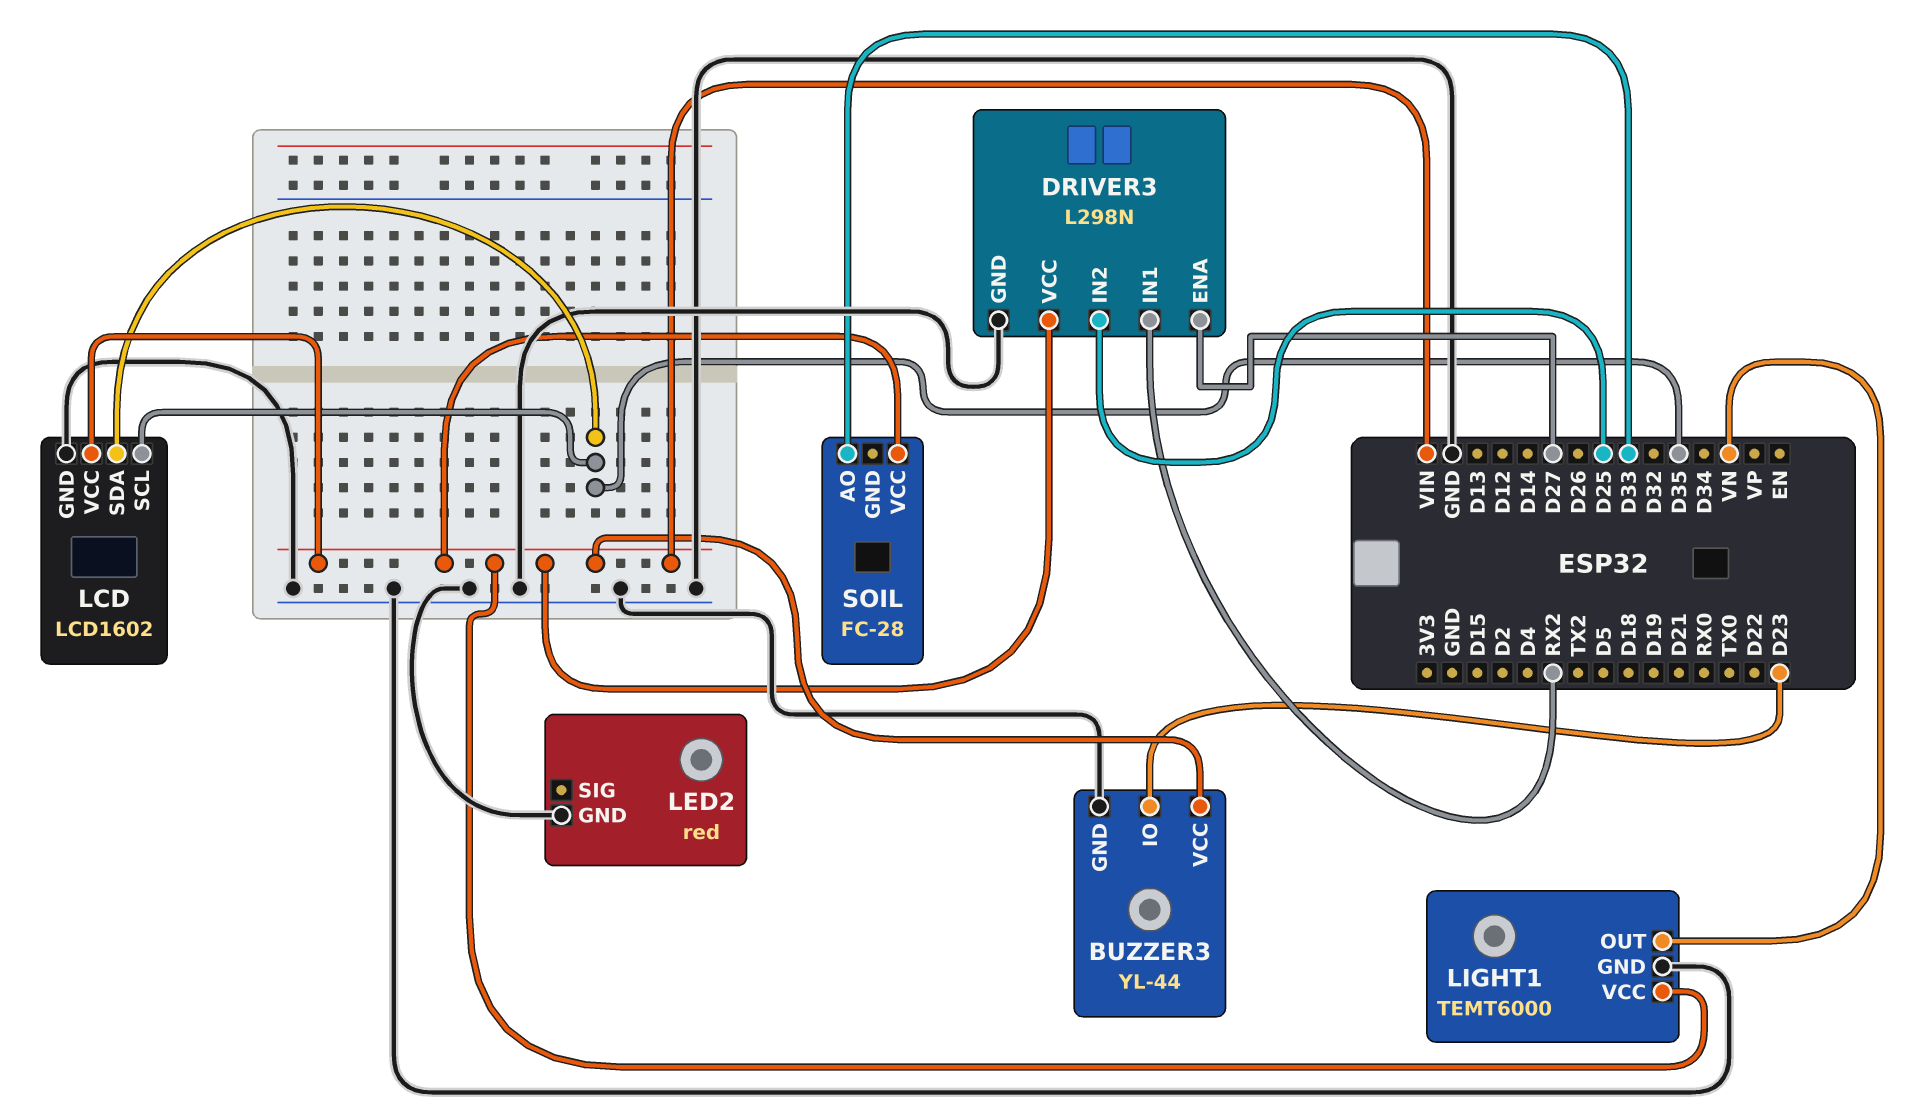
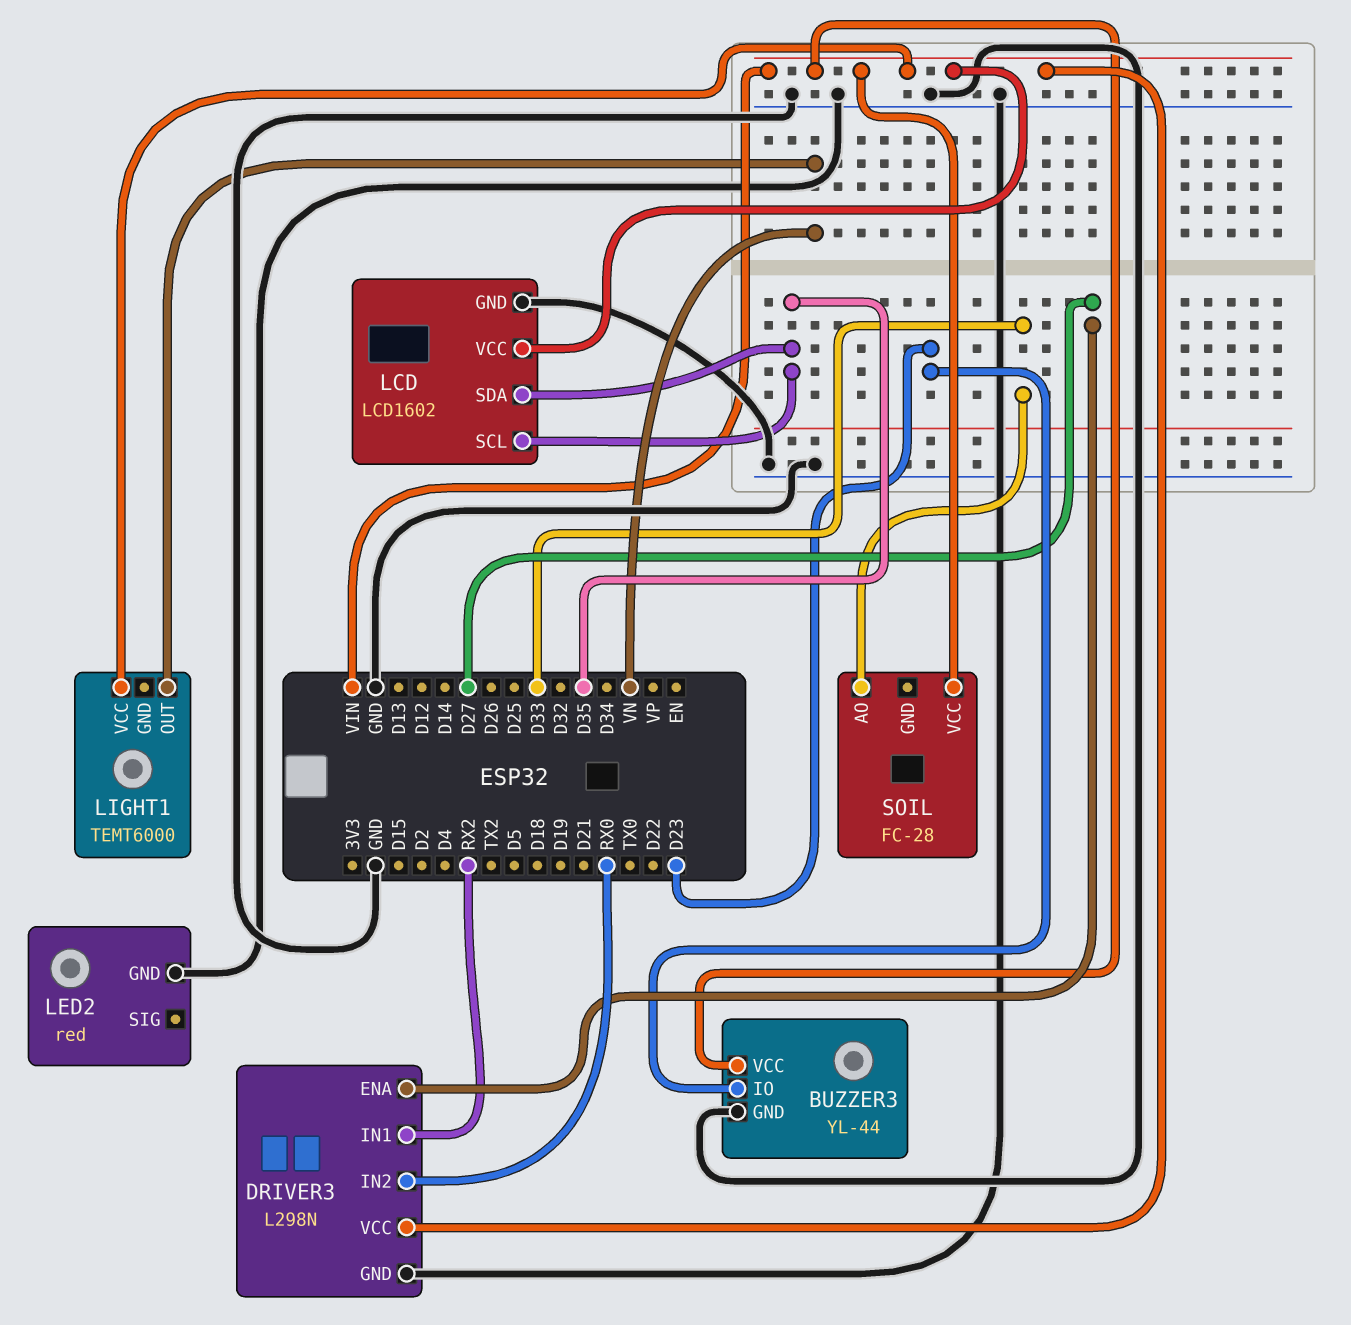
DRIVER3 pin IN2: D25 -> RX0
LIGHT1 pin GND: GND -> none

